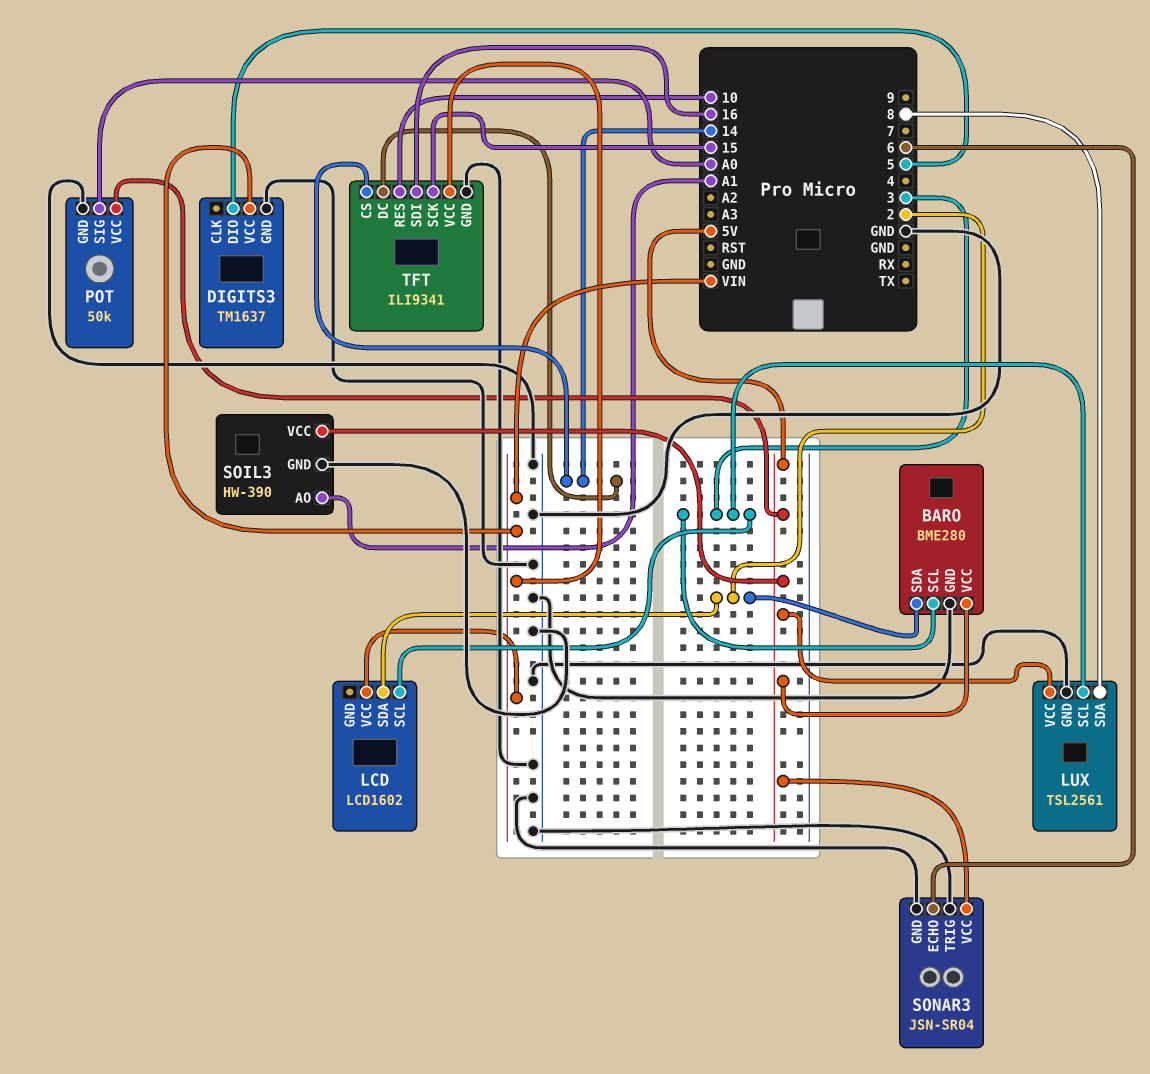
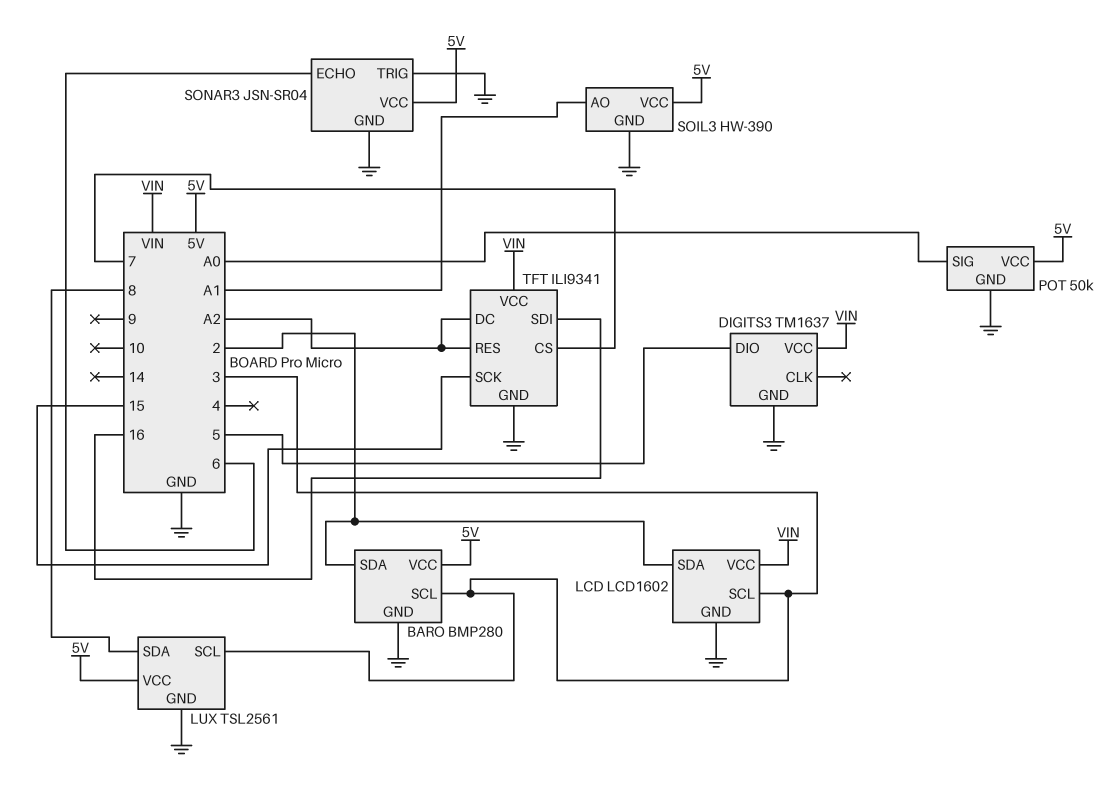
BARO: BME280 -> BMP280
LCD pin GND: none -> GND
TFT pin CS: 14 -> 7
TFT pin DC: 14 -> A2
TFT pin RES: 10 -> A2

